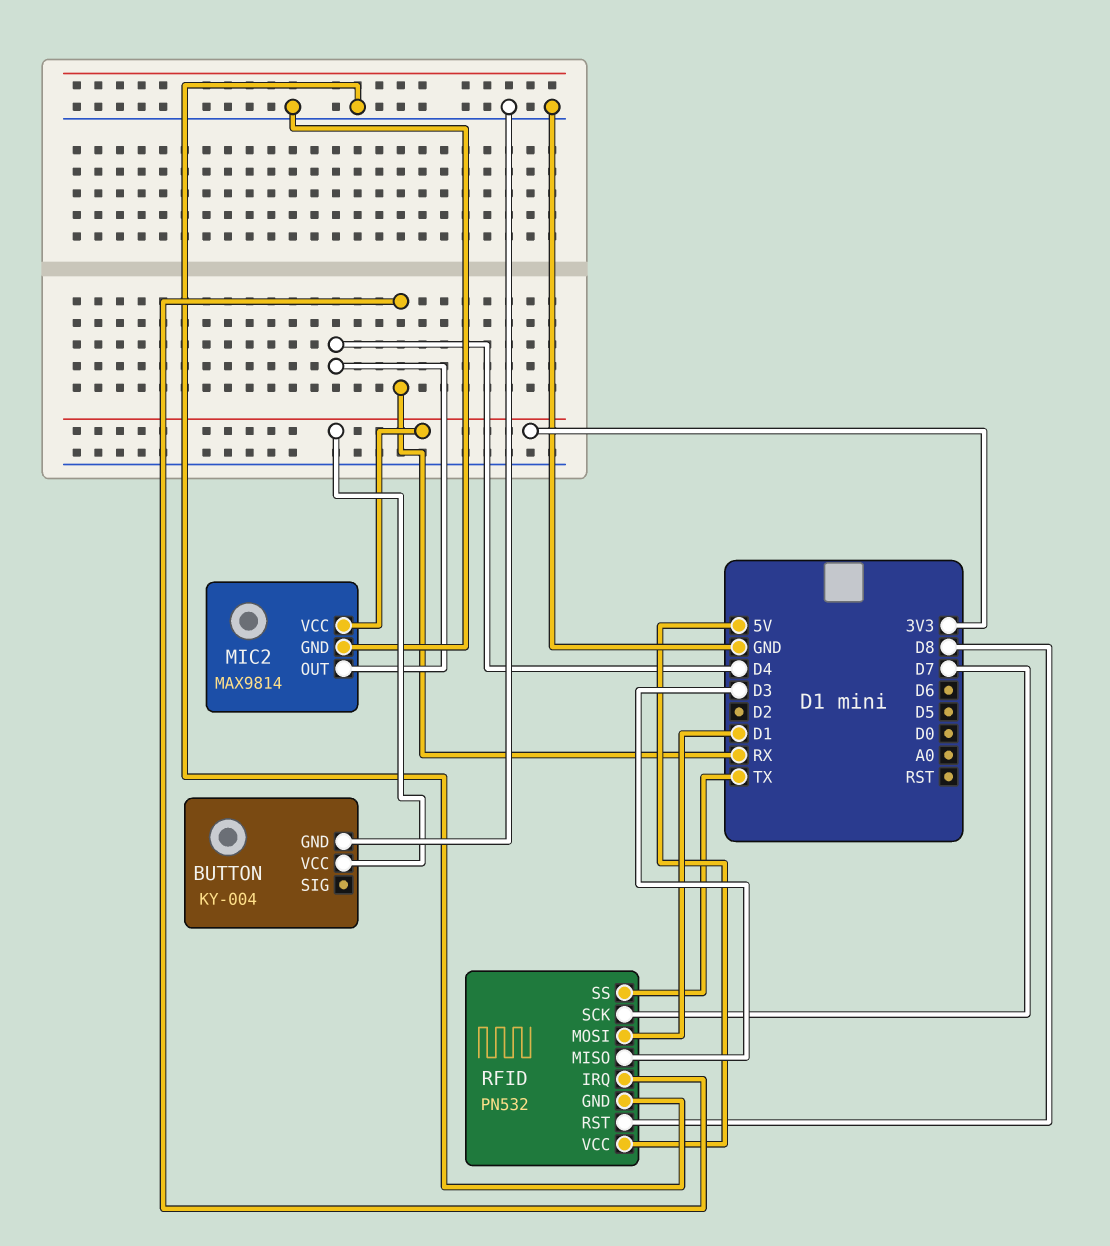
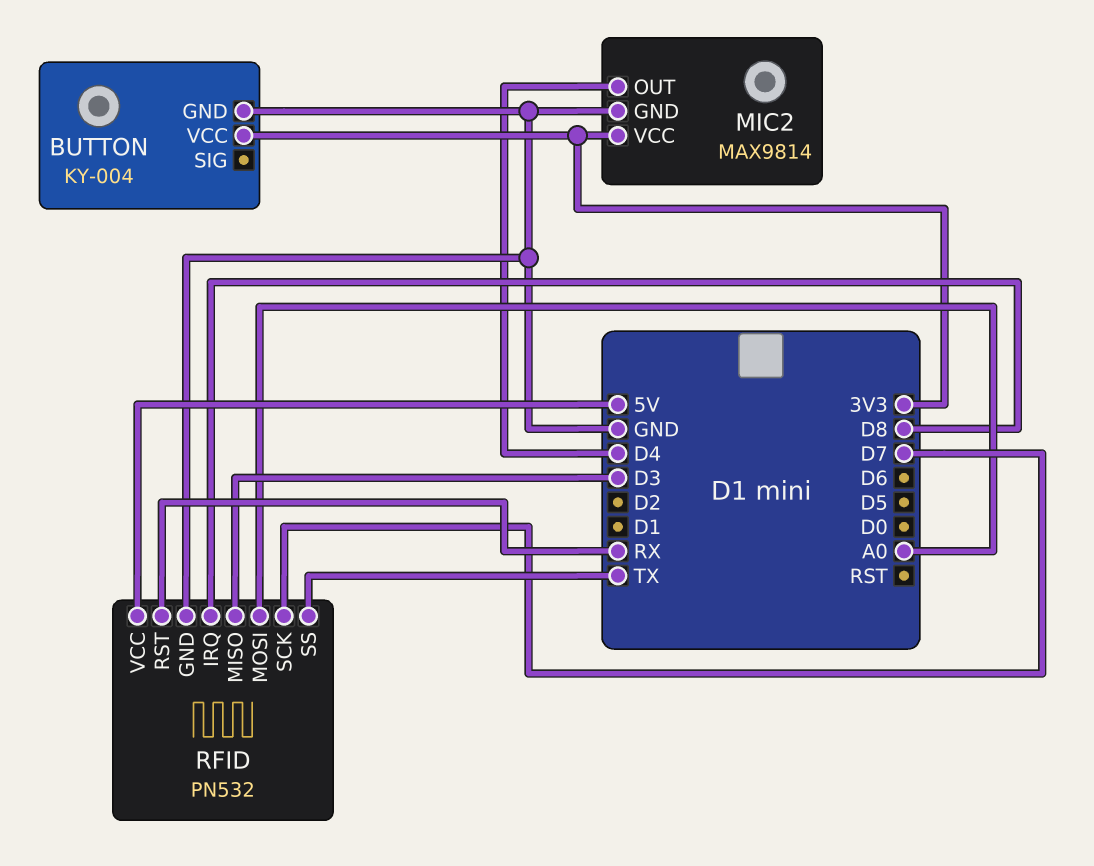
RFID pin IRQ: RX -> D8
RFID pin MOSI: D1 -> A0
RFID pin RST: D8 -> RX

